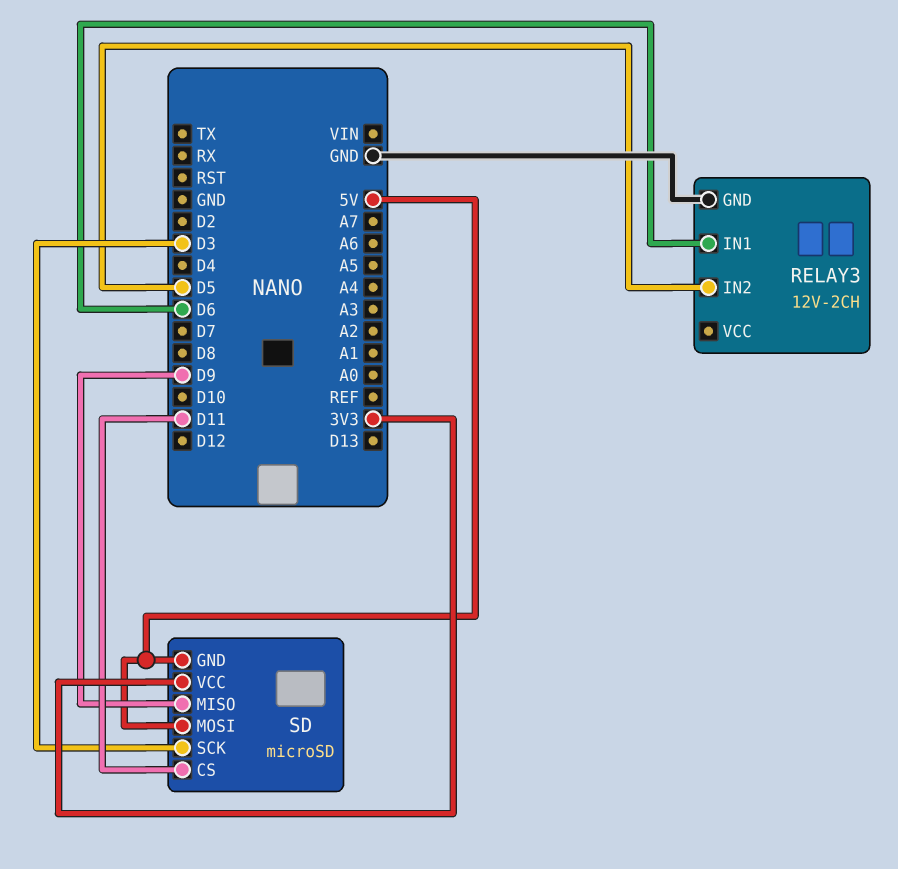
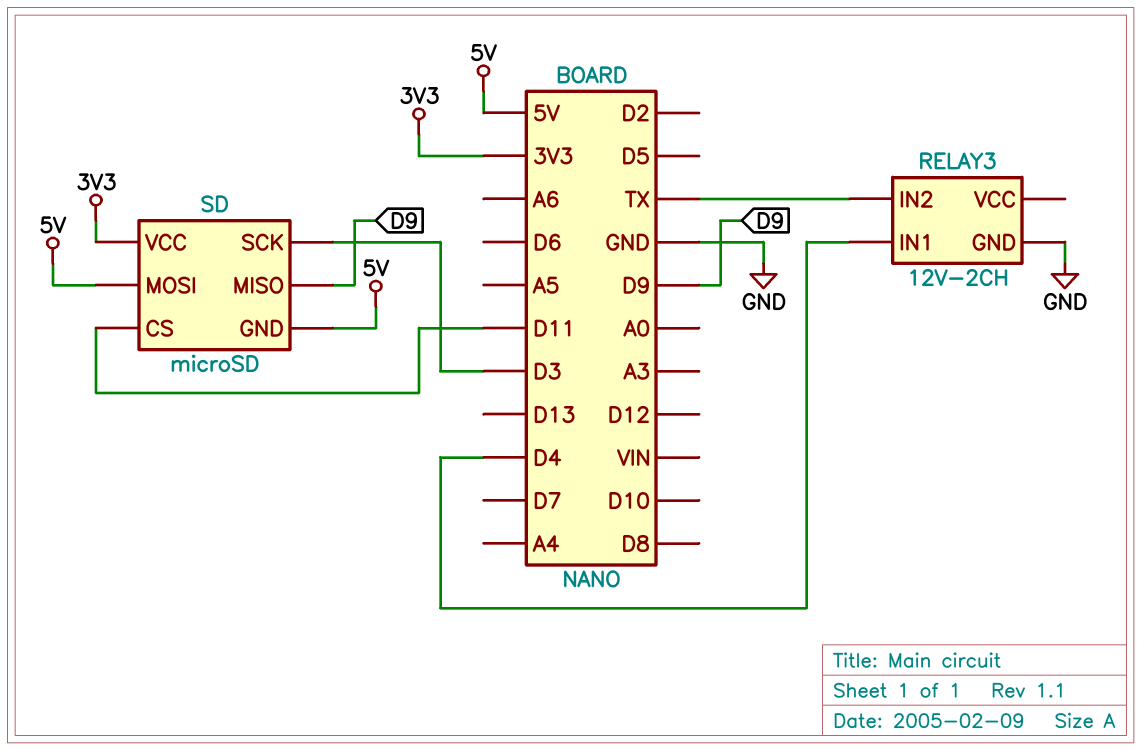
RELAY3 pin IN1: D6 -> D4
RELAY3 pin IN2: D5 -> TX

